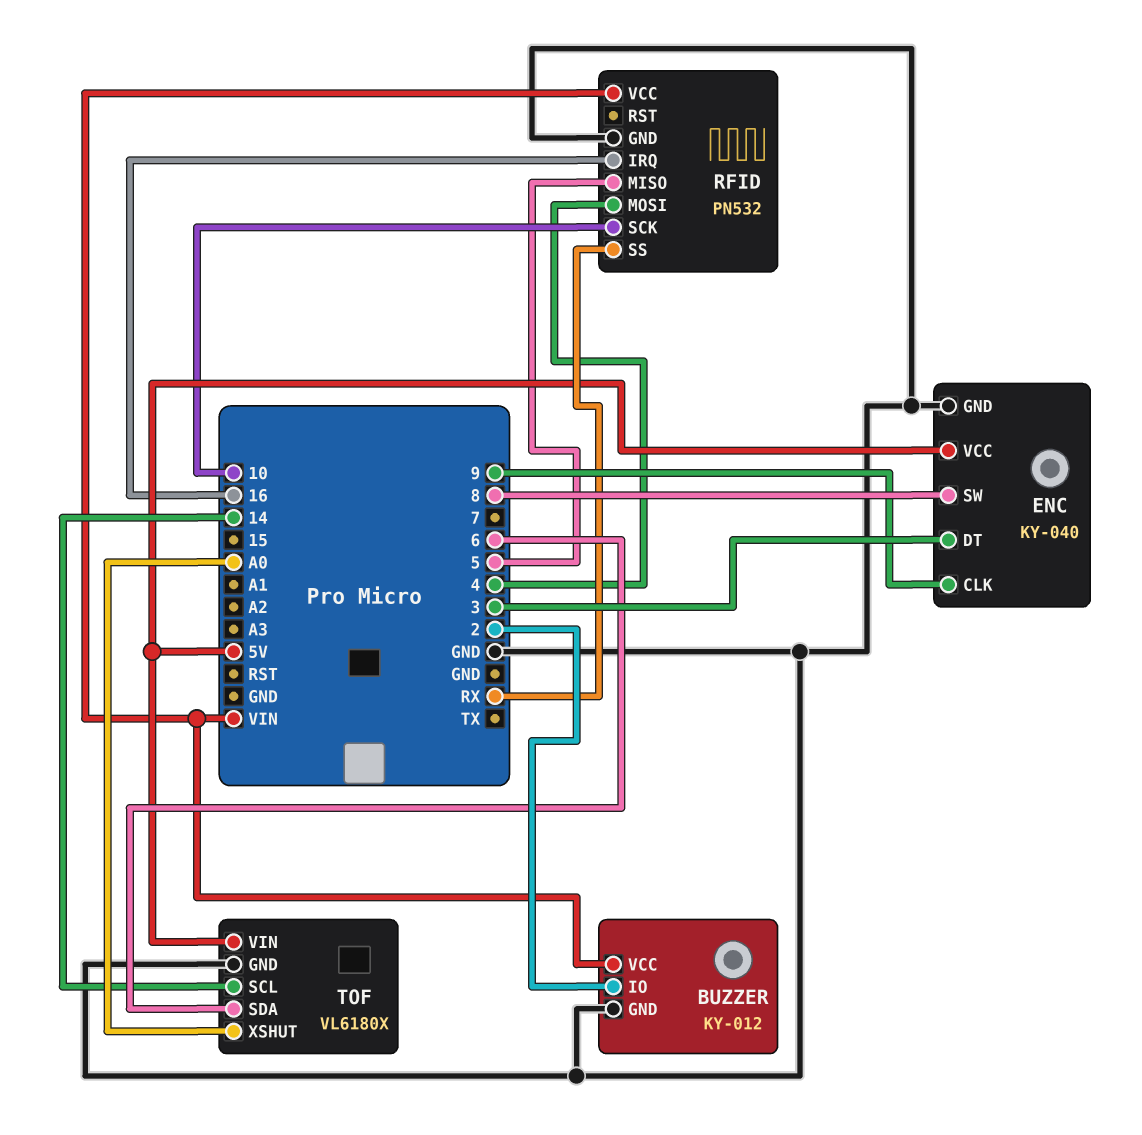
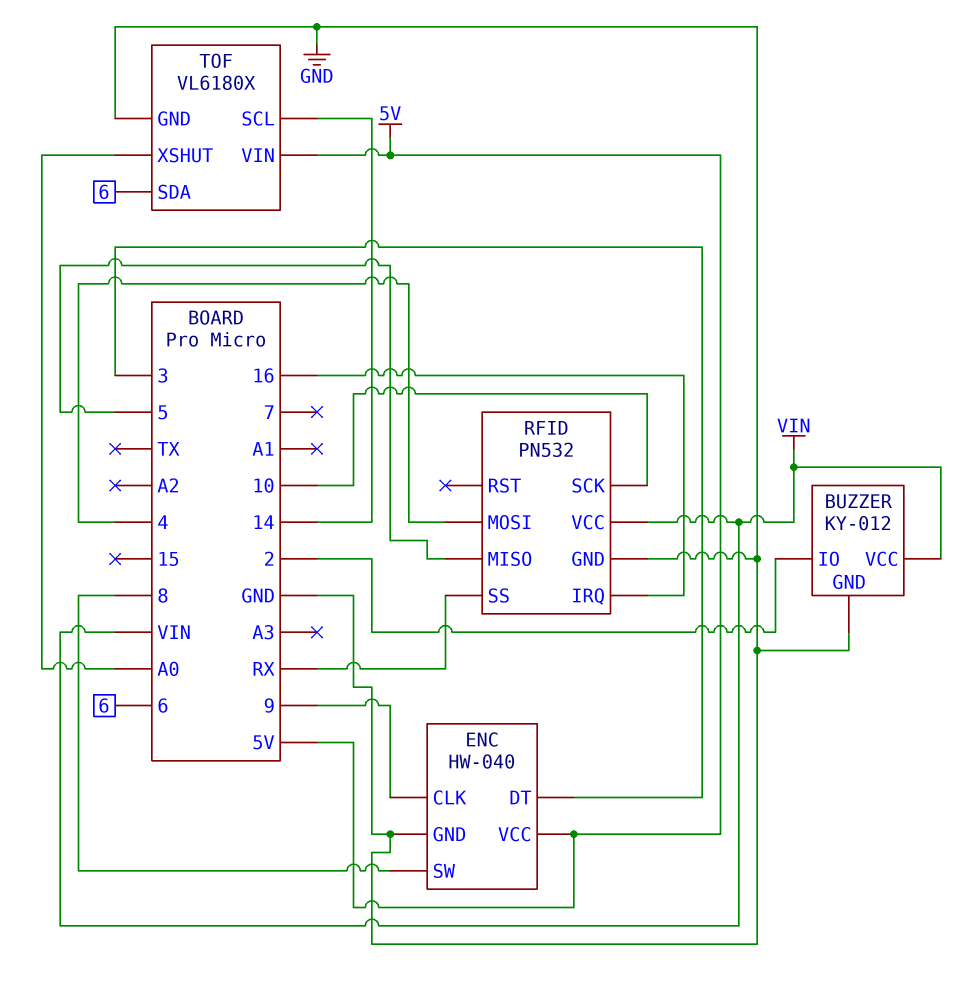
ENC: KY-040 -> HW-040

